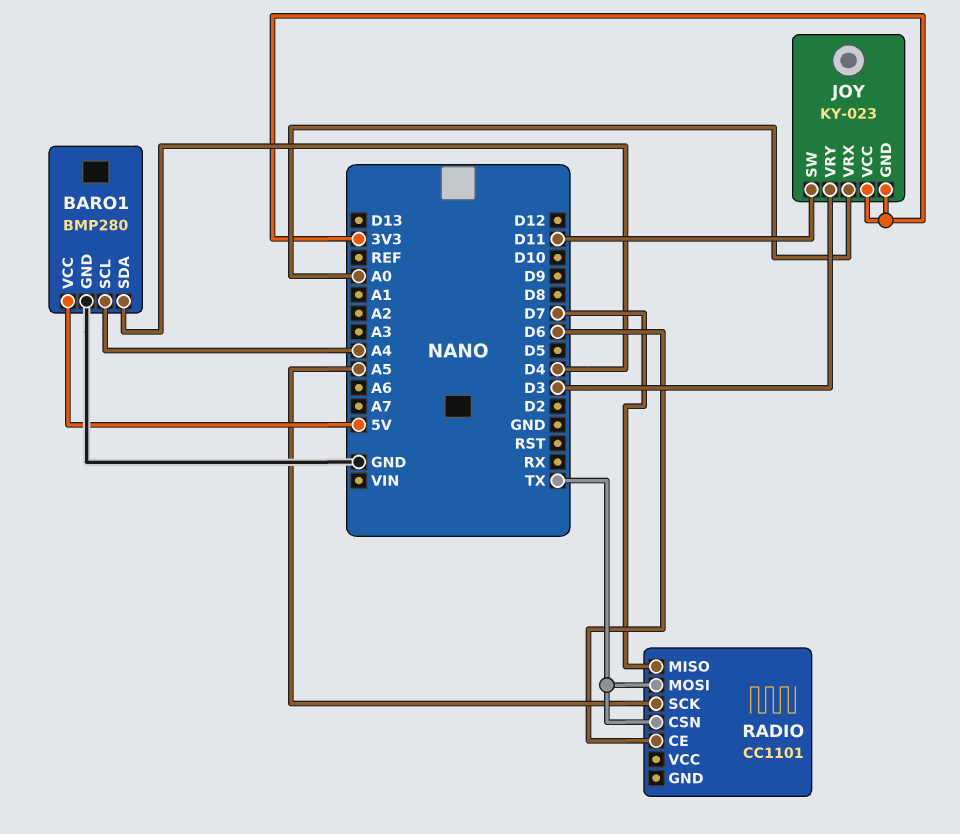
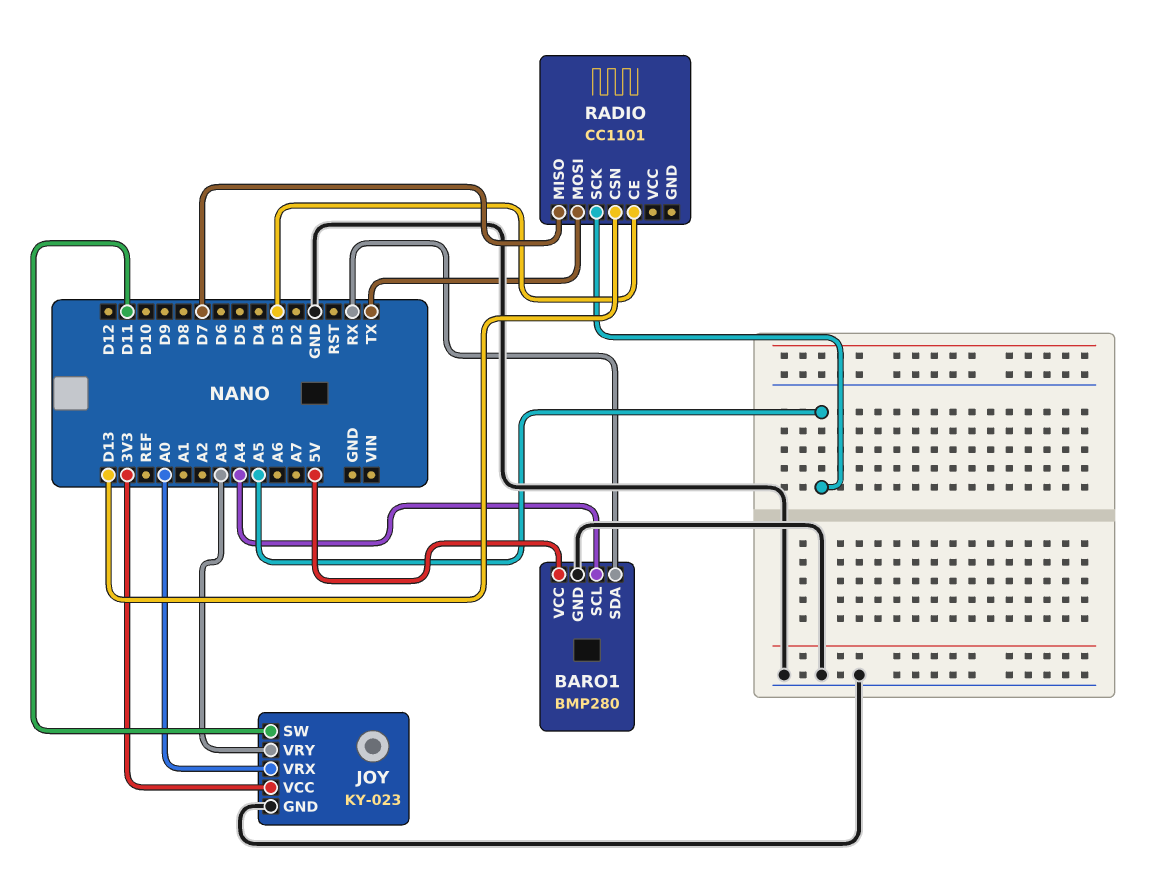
BARO1 pin SDA: D4 -> RX
JOY pin GND: 3V3 -> GND
JOY pin VRY: D3 -> A3
RADIO pin CE: D6 -> D3
RADIO pin CSN: TX -> D13

